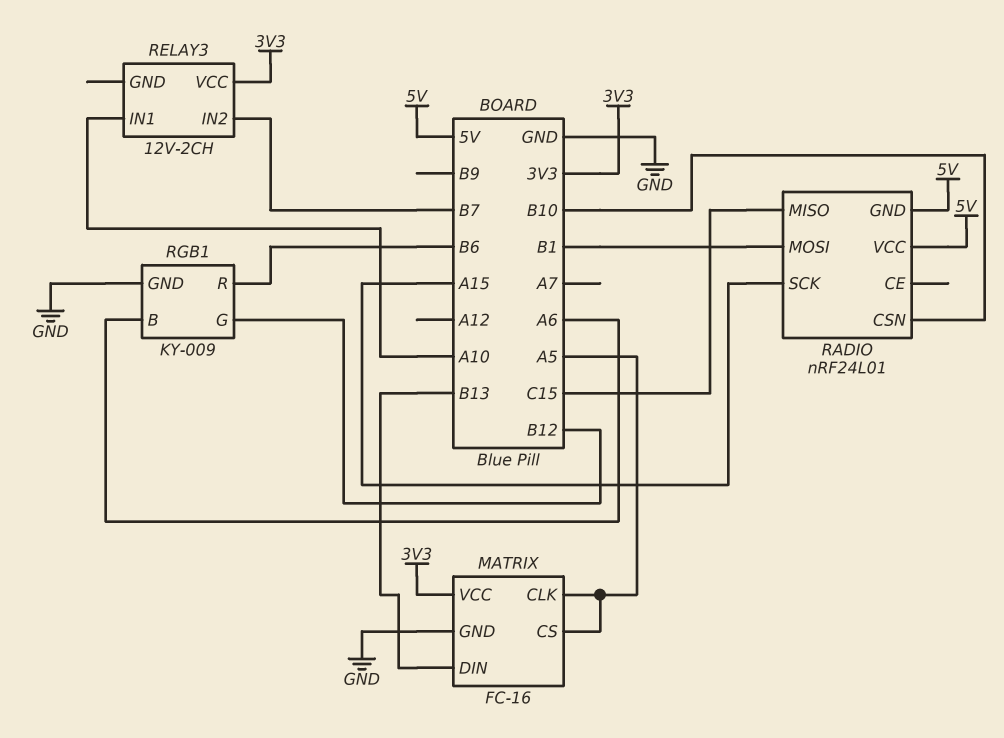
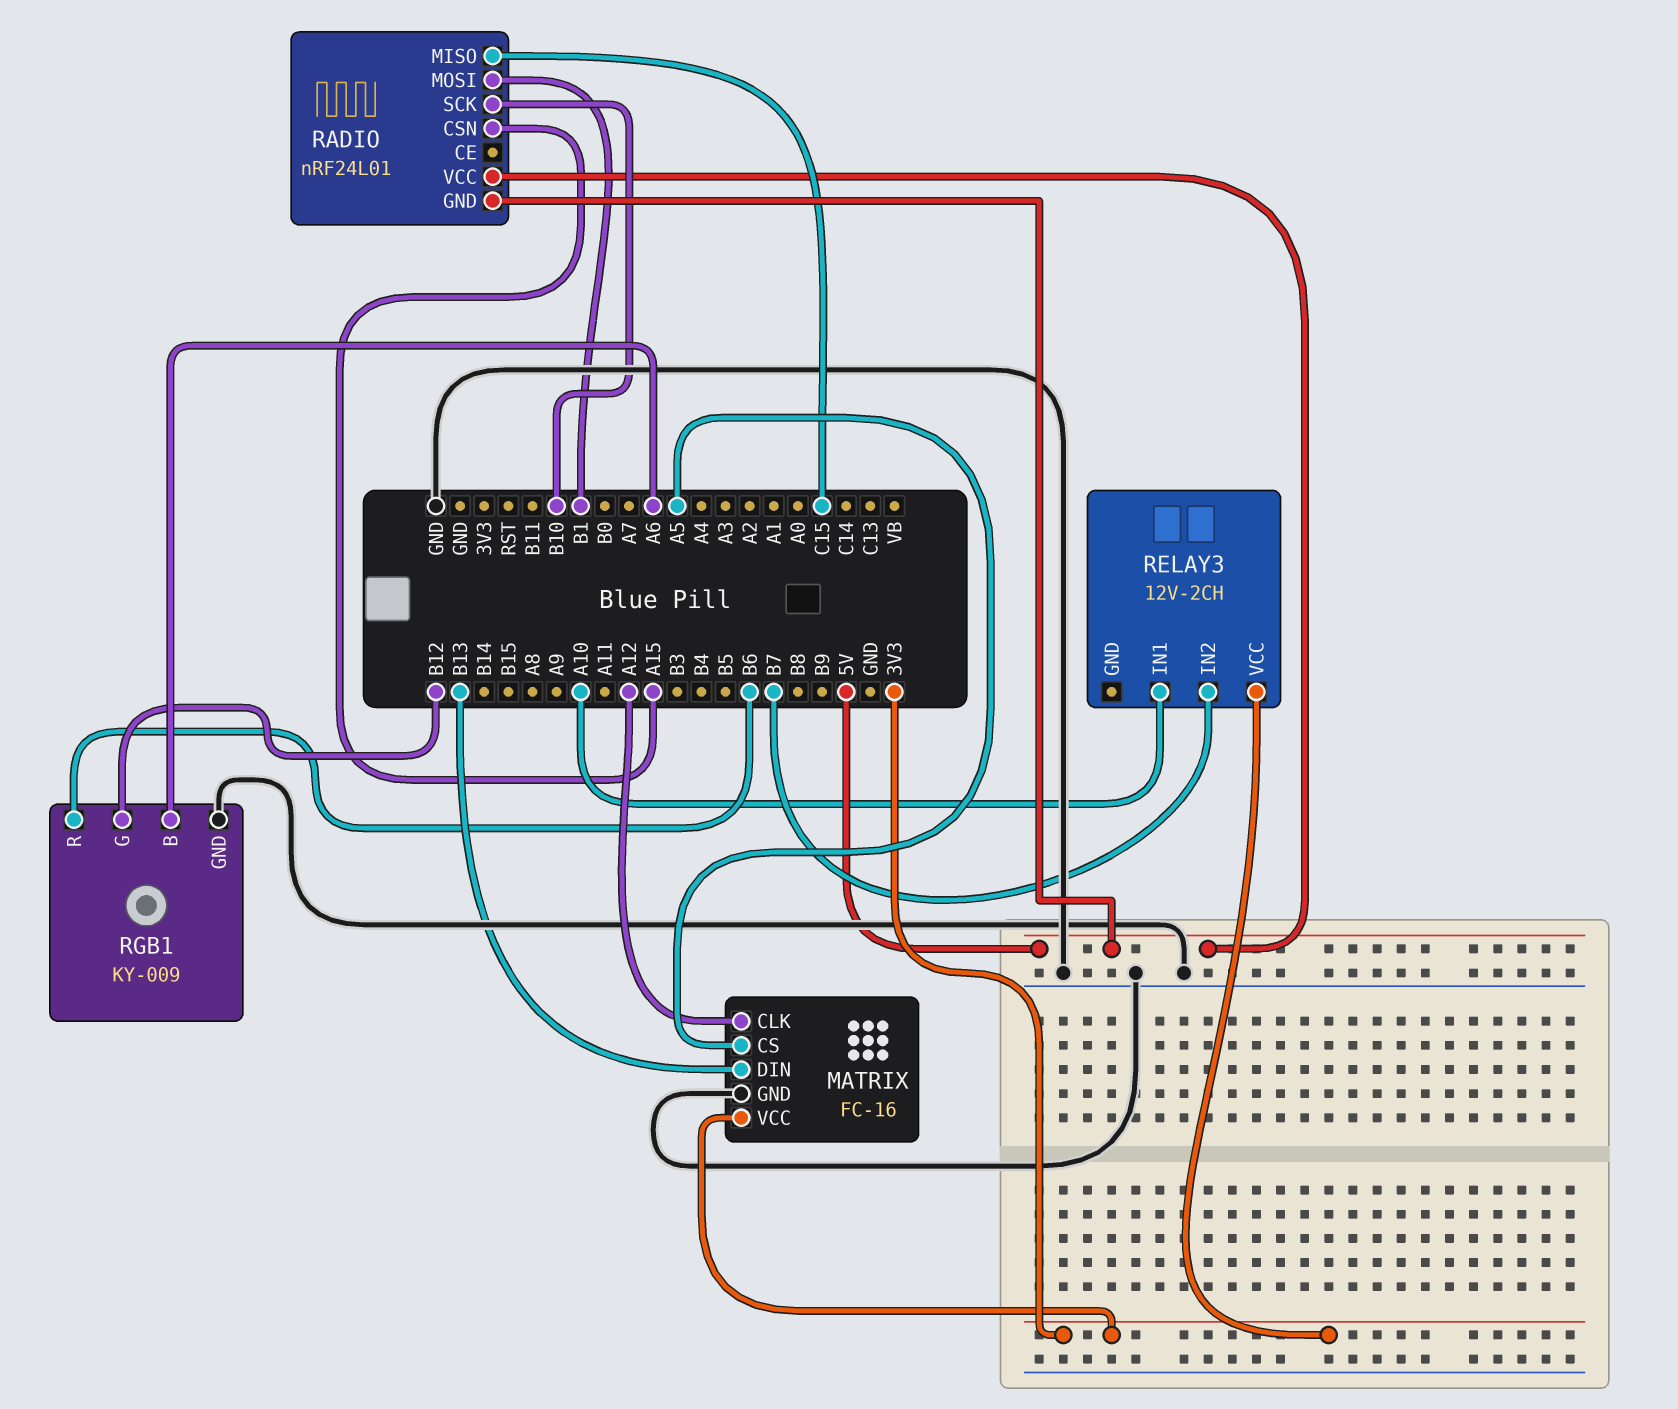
MATRIX pin CLK: A5 -> A12
RADIO pin CSN: B10 -> A15
RADIO pin SCK: A15 -> B10

